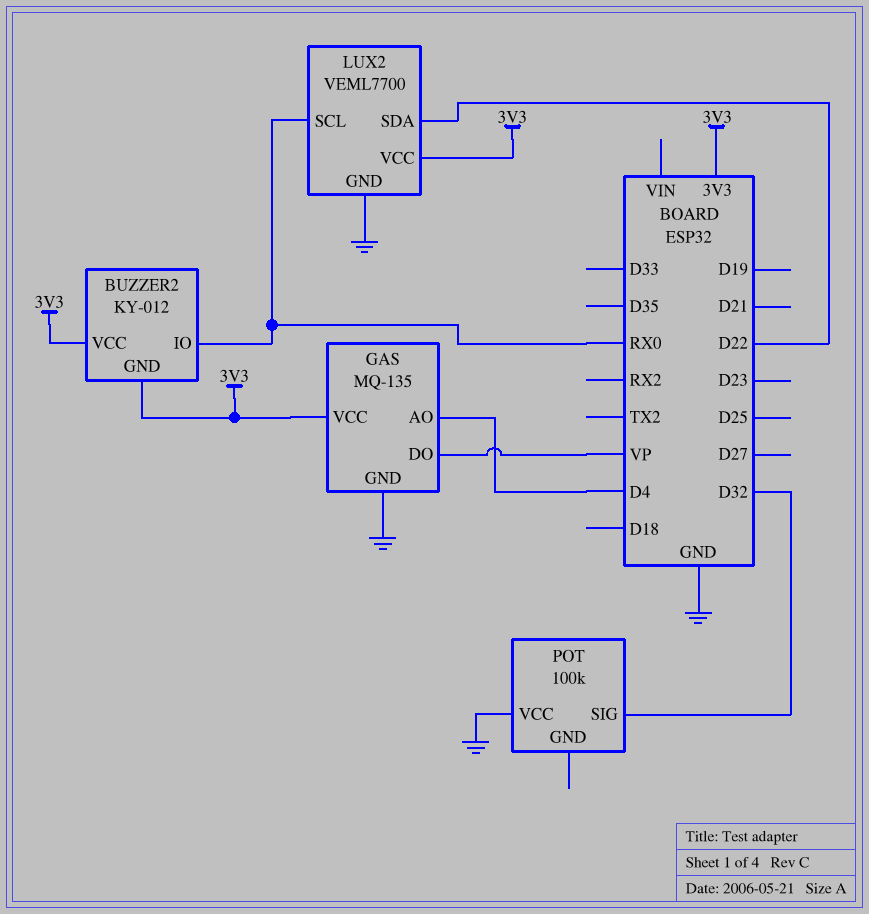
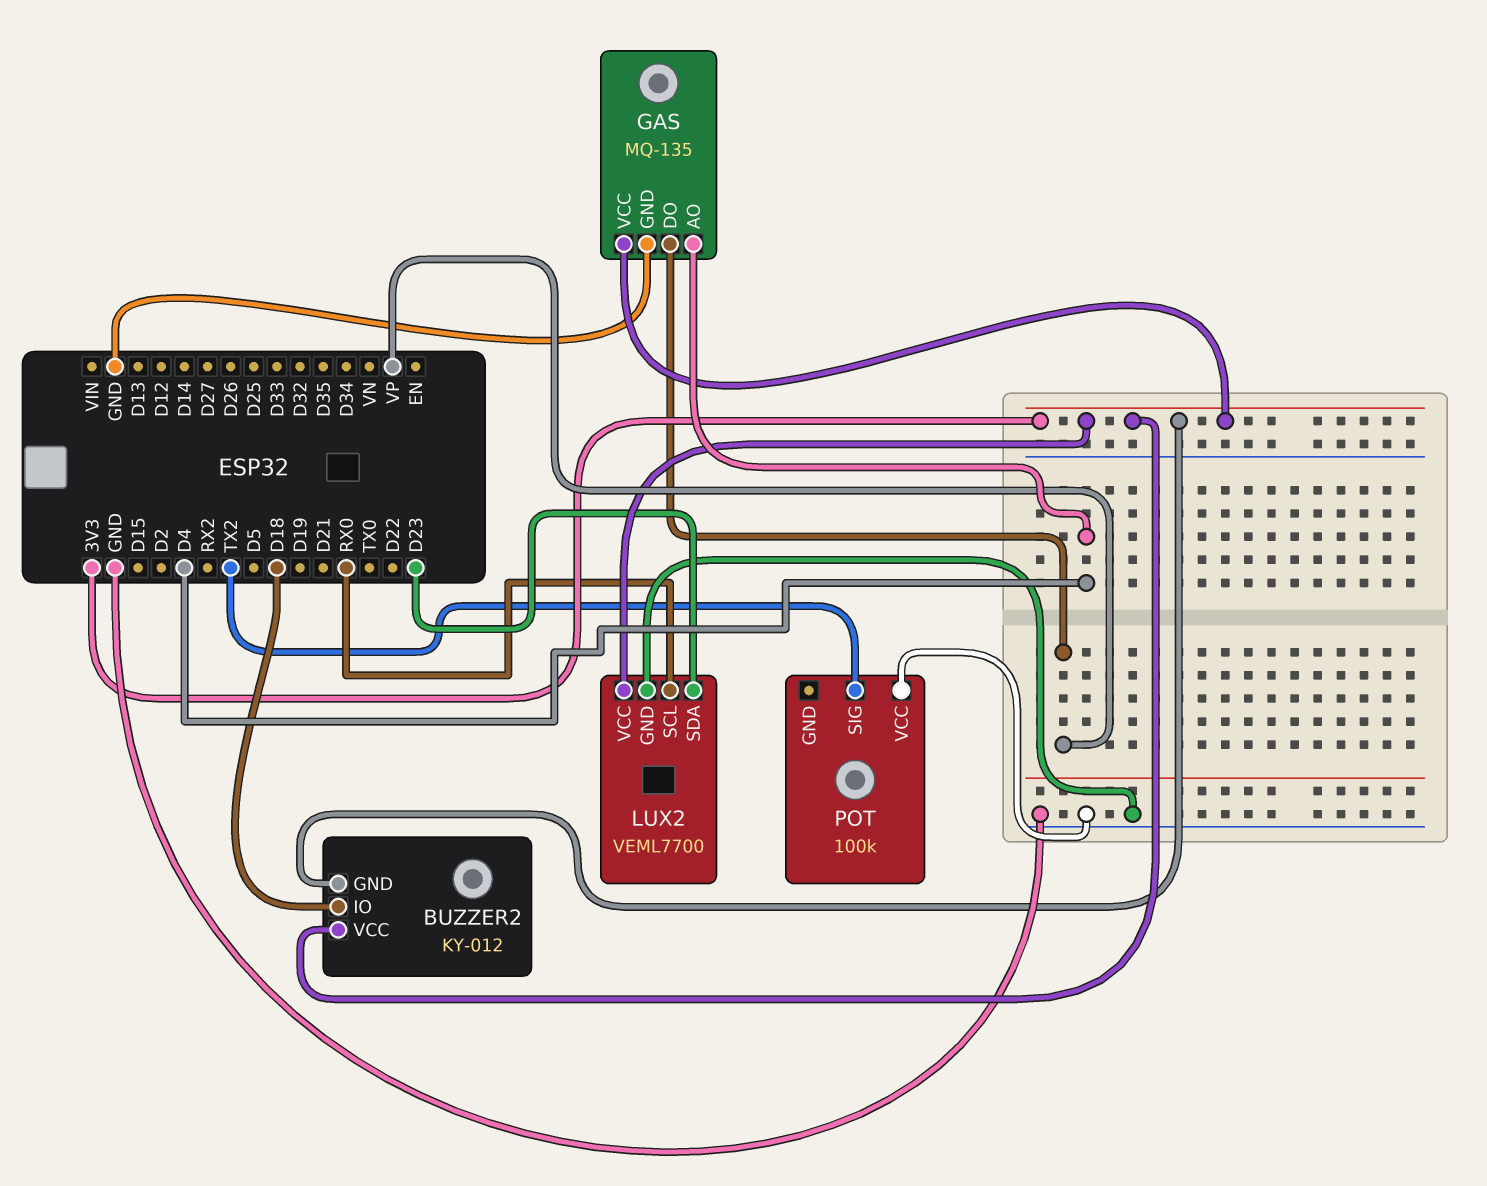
BUZZER2 pin IO: RX0 -> D18
LUX2 pin SDA: D22 -> D23
POT pin SIG: D32 -> TX2

